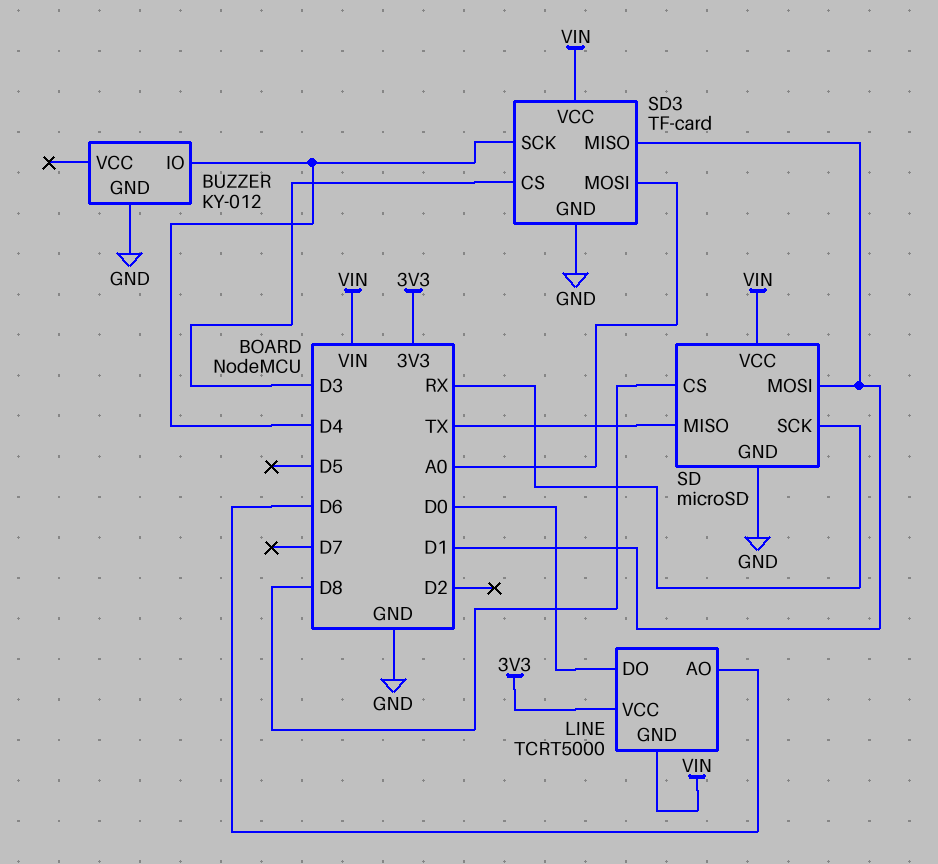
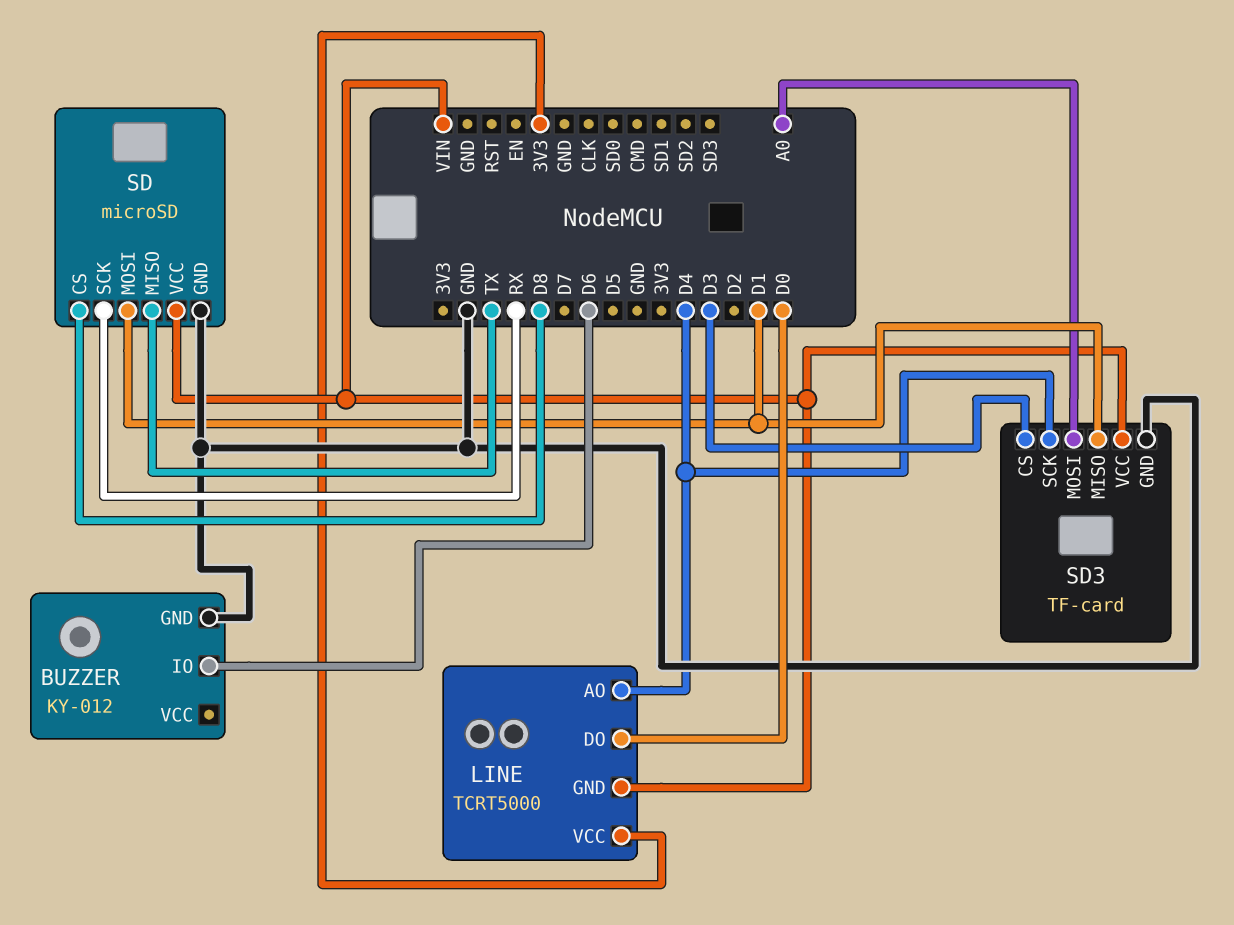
BUZZER pin IO: D4 -> D6
LINE pin AO: D6 -> D4

